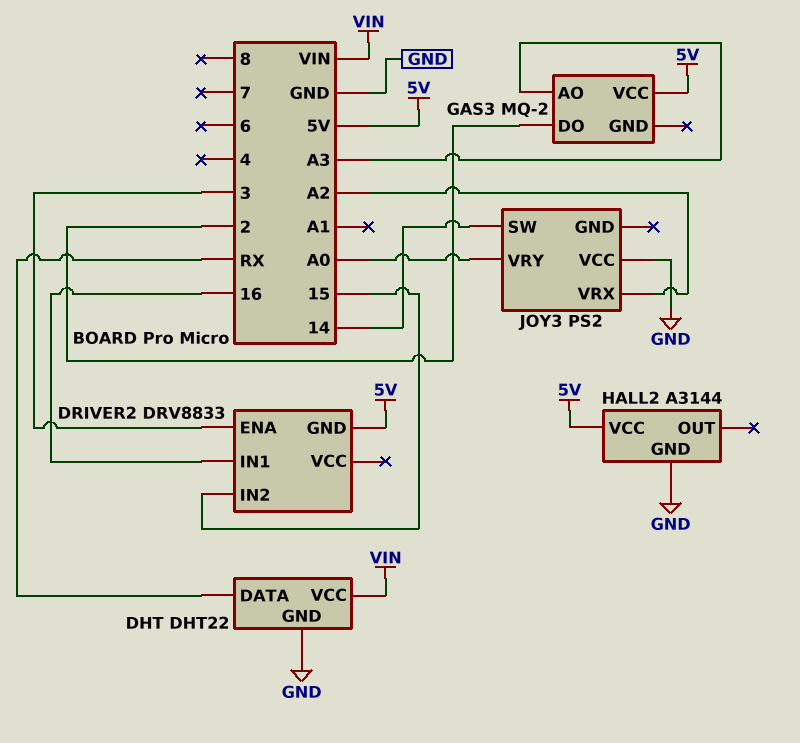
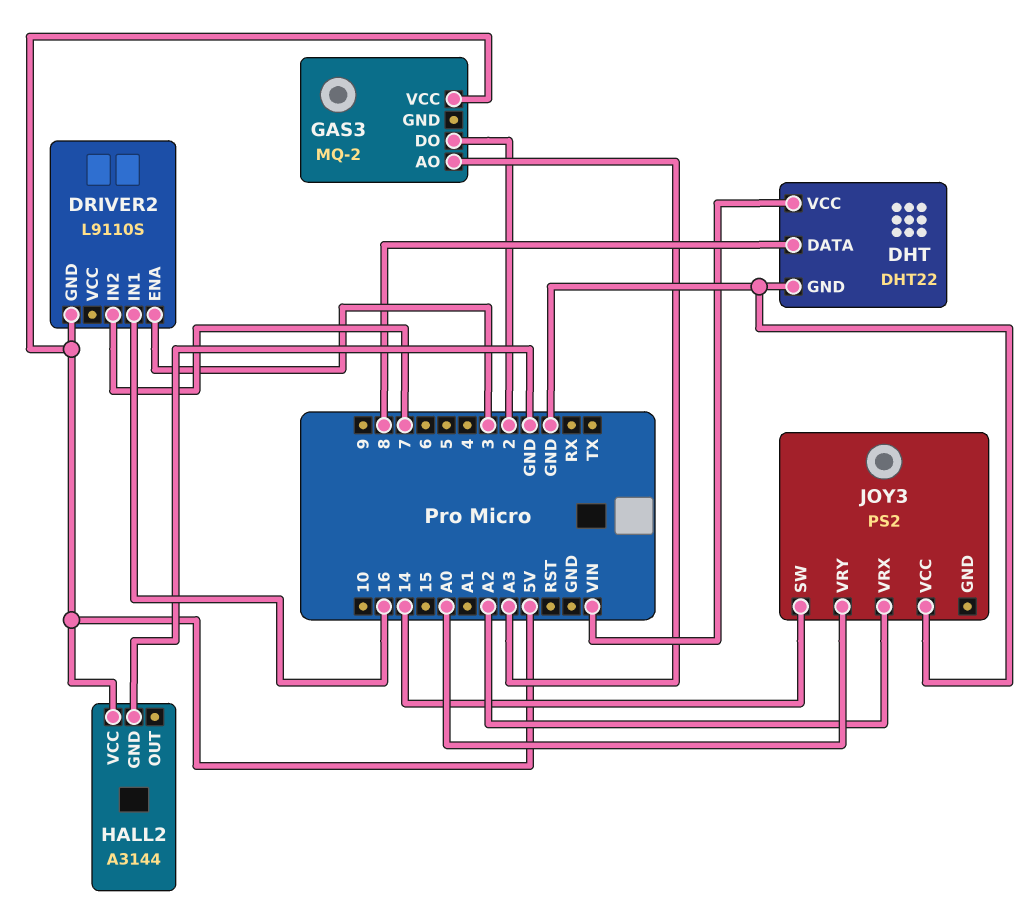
DHT pin DATA: RX -> 8
DRIVER2: DRV8833 -> L9110S
DRIVER2 pin IN2: 15 -> 7

